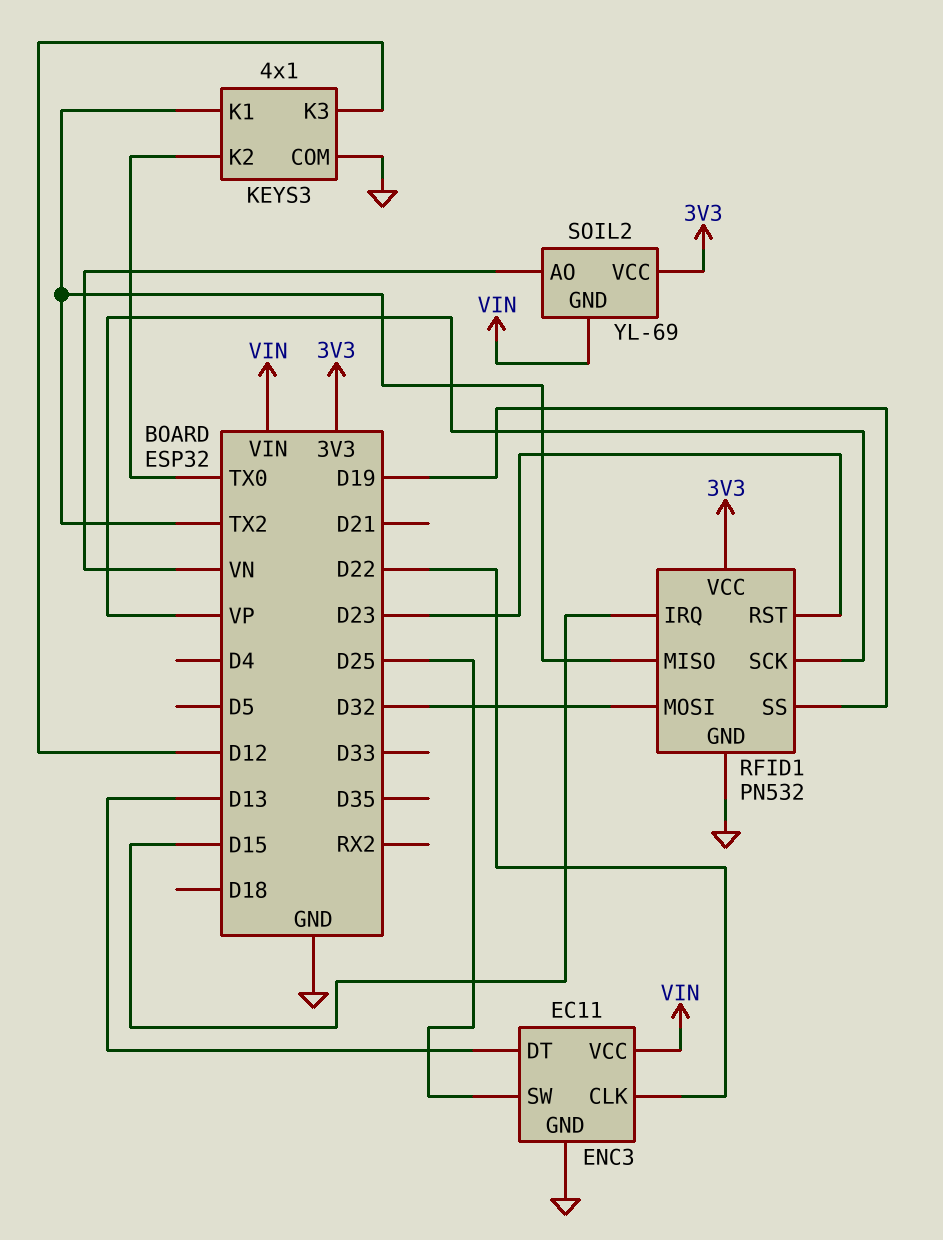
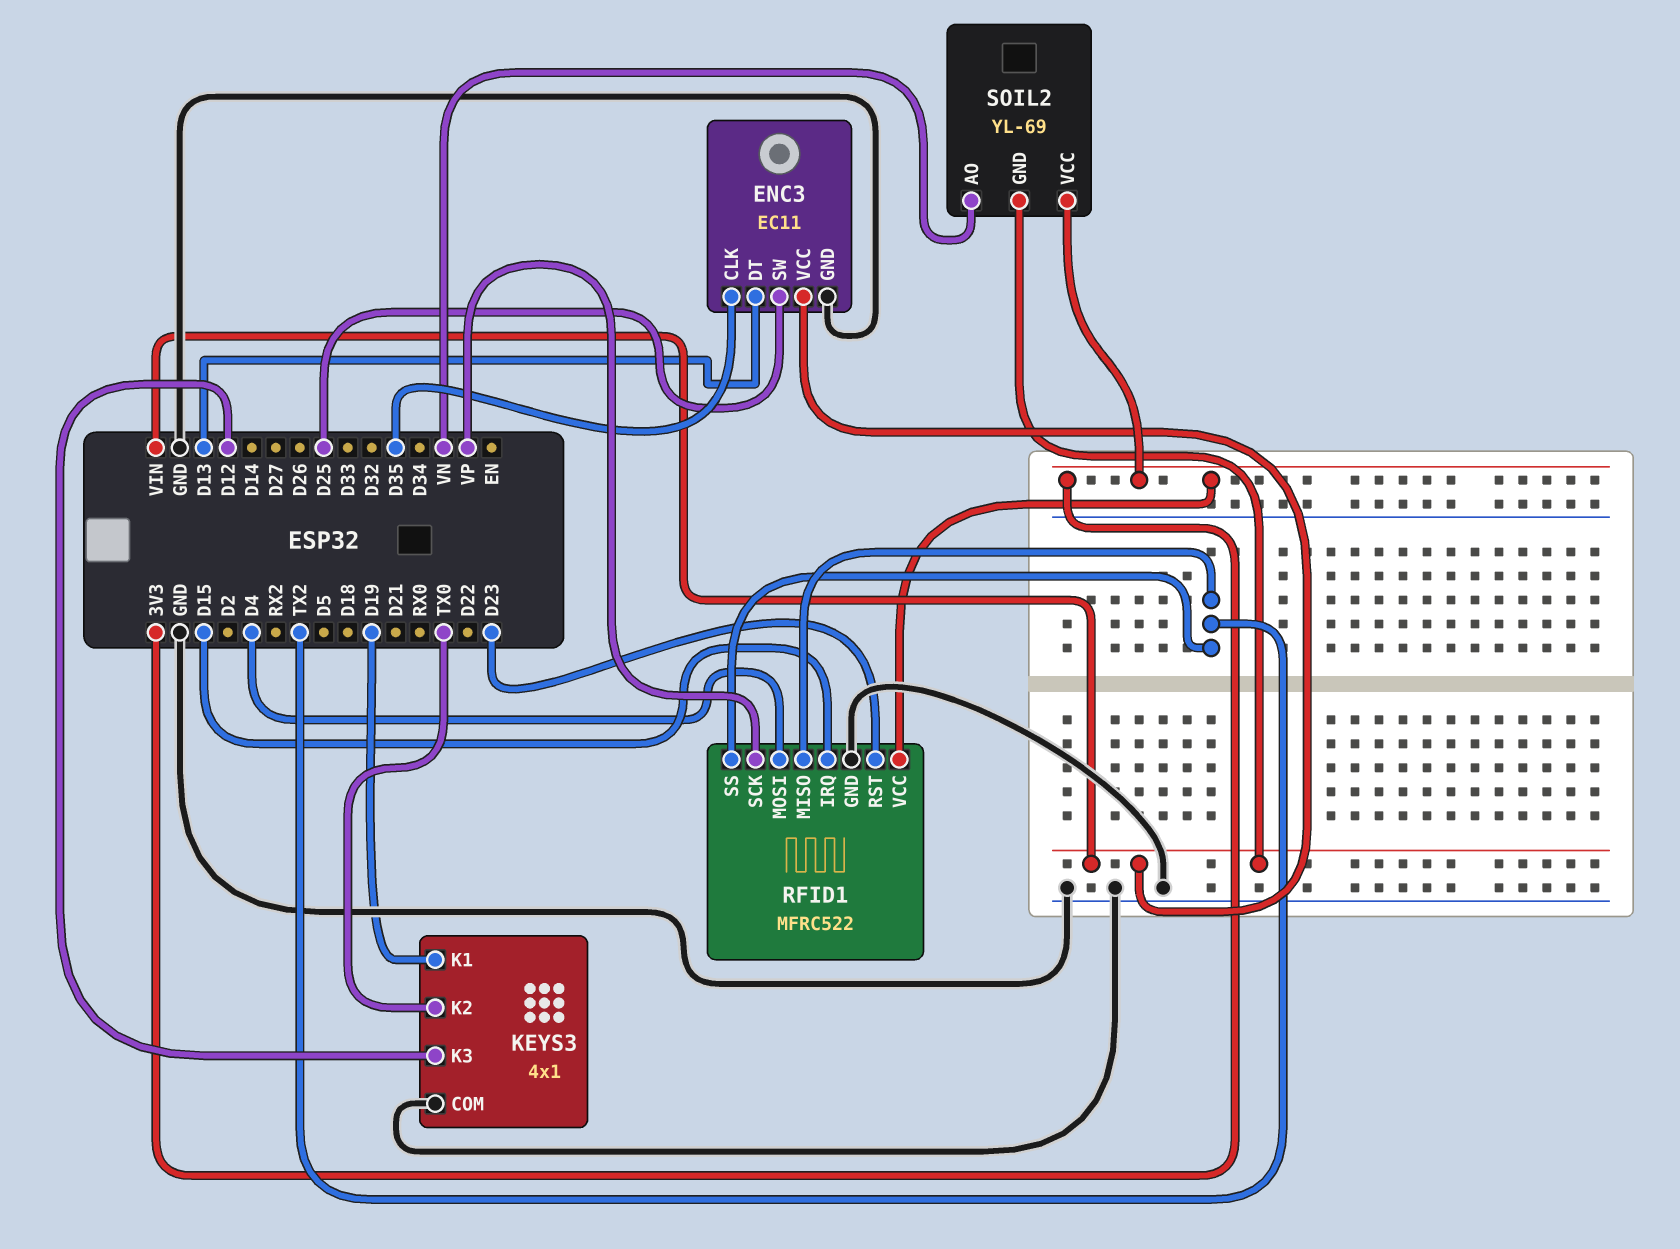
ENC3 pin CLK: D22 -> D35
KEYS3 pin K1: TX2 -> D19
RFID1: PN532 -> MFRC522
RFID1 pin MOSI: D32 -> D4
RFID1 pin SS: D19 -> TX2

